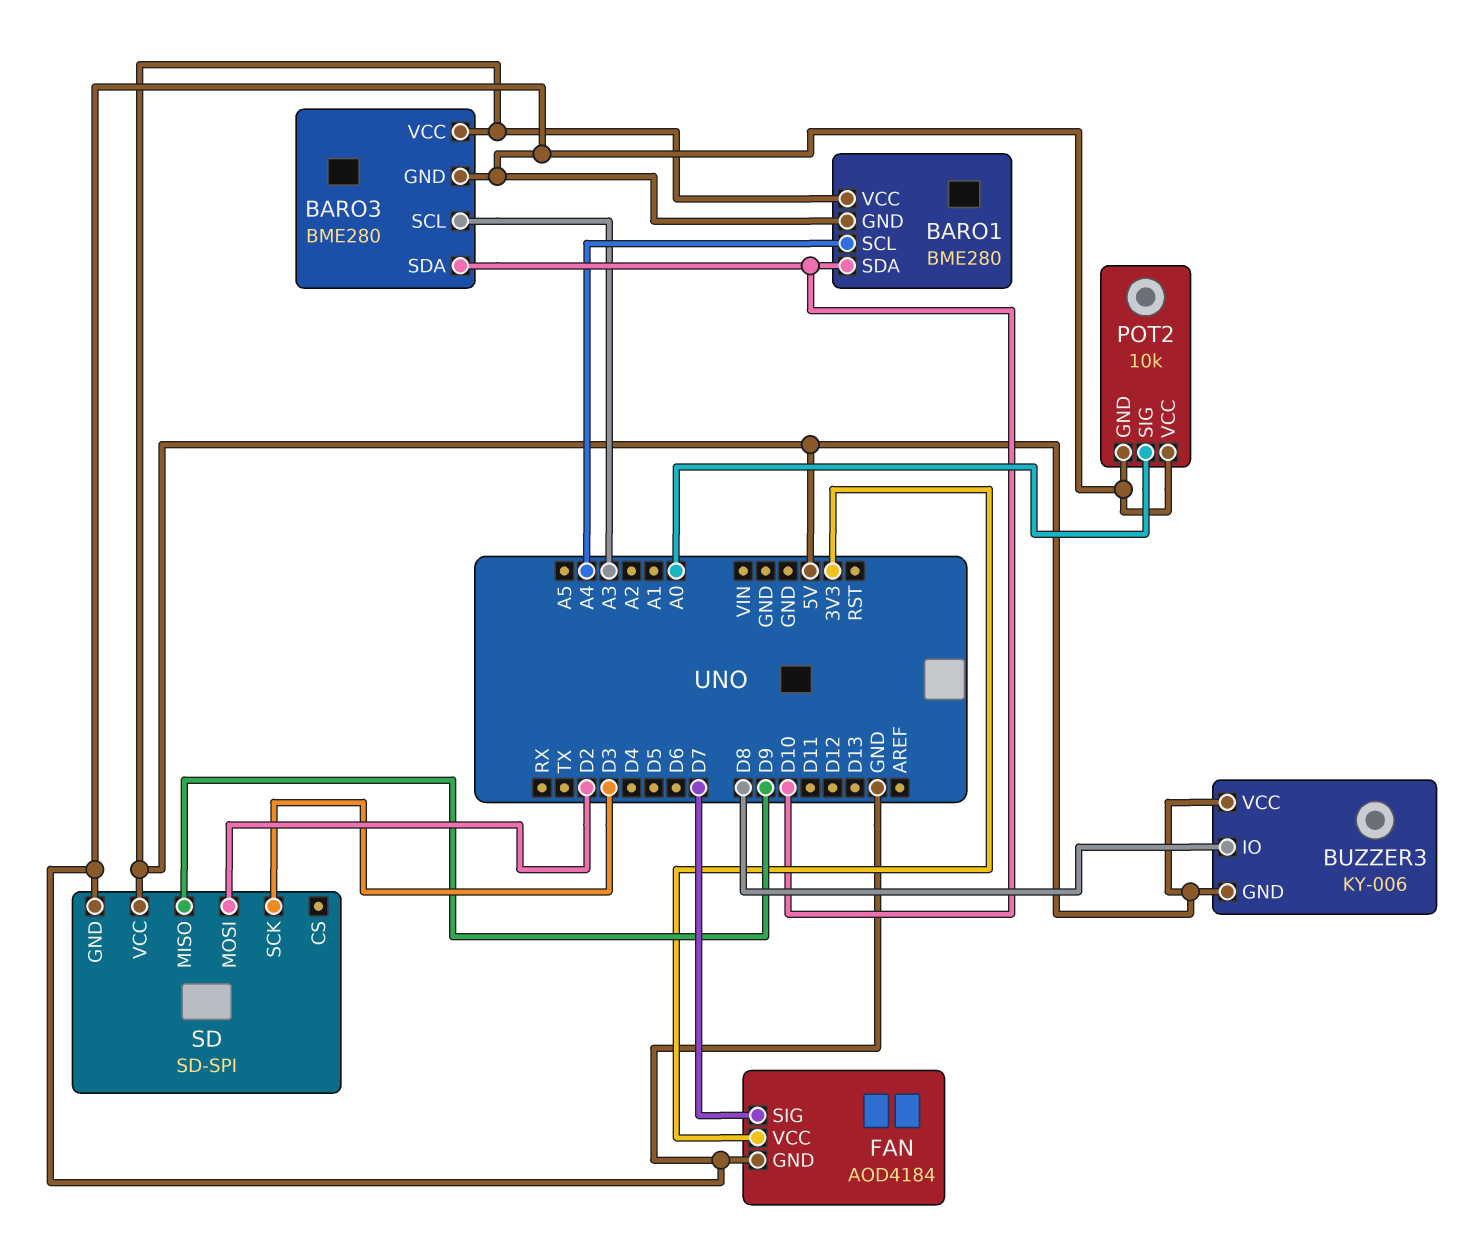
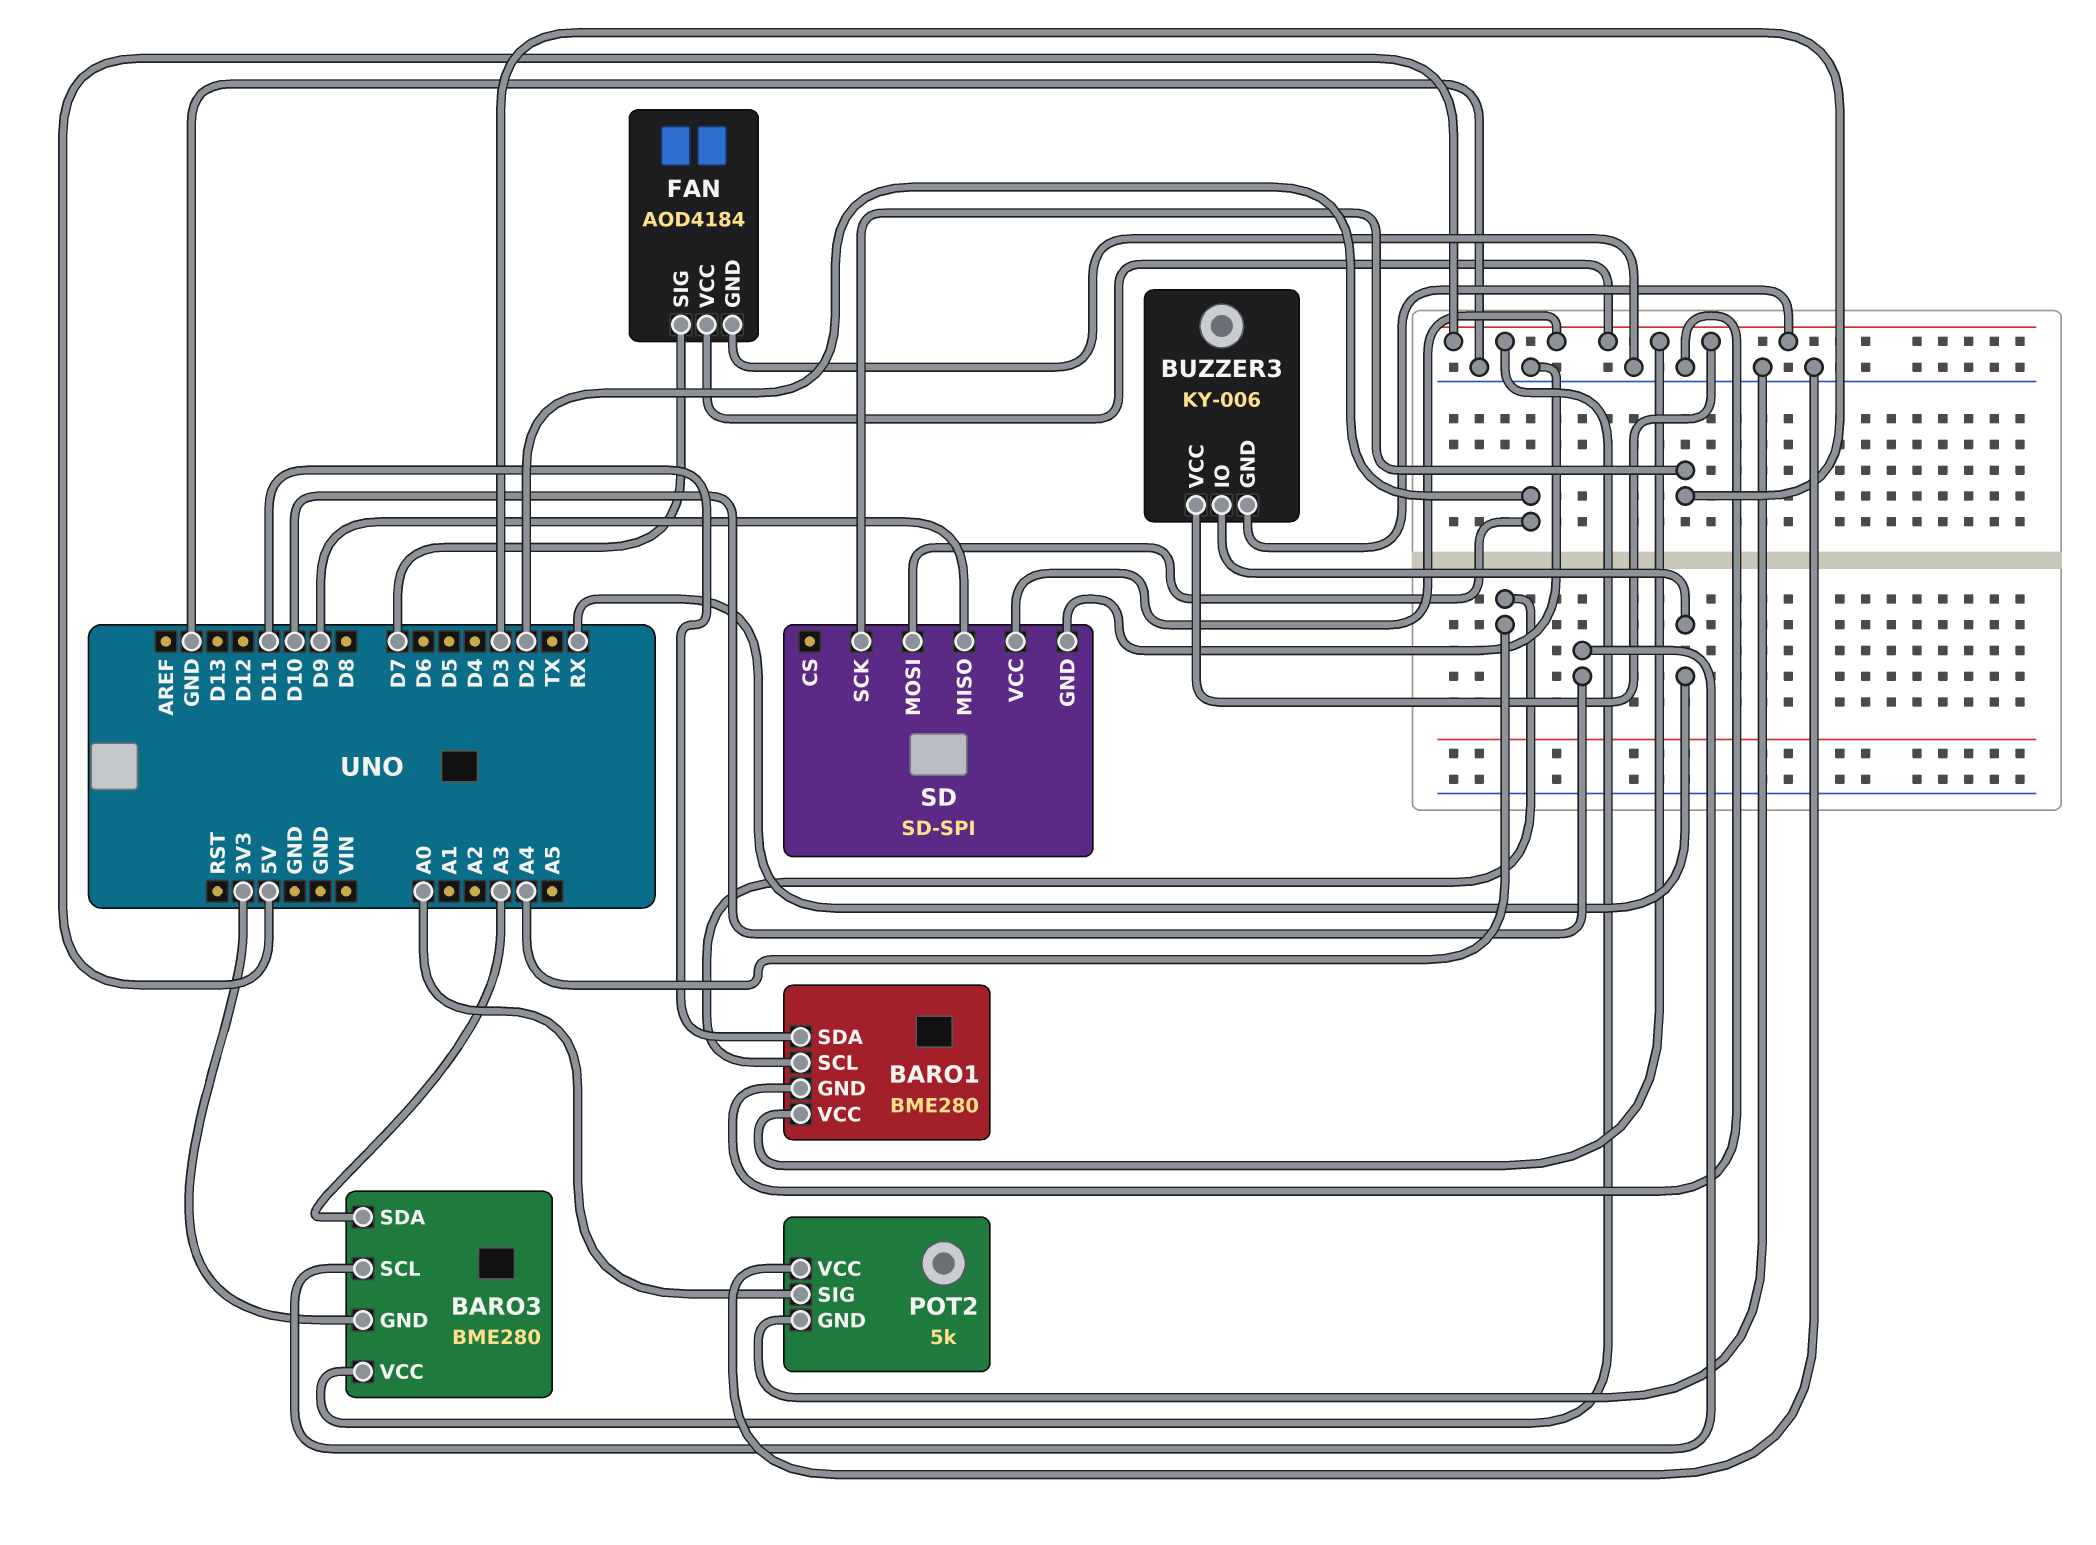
BARO1 pin SDA: D10 -> D11
BARO3 pin GND: GND -> 3V3
BARO3 pin SCL: A3 -> D10
BARO3 pin SDA: D10 -> A3
BUZZER3 pin IO: D8 -> RX
FAN pin VCC: 3V3 -> 5V
POT2: 10k -> 5k

